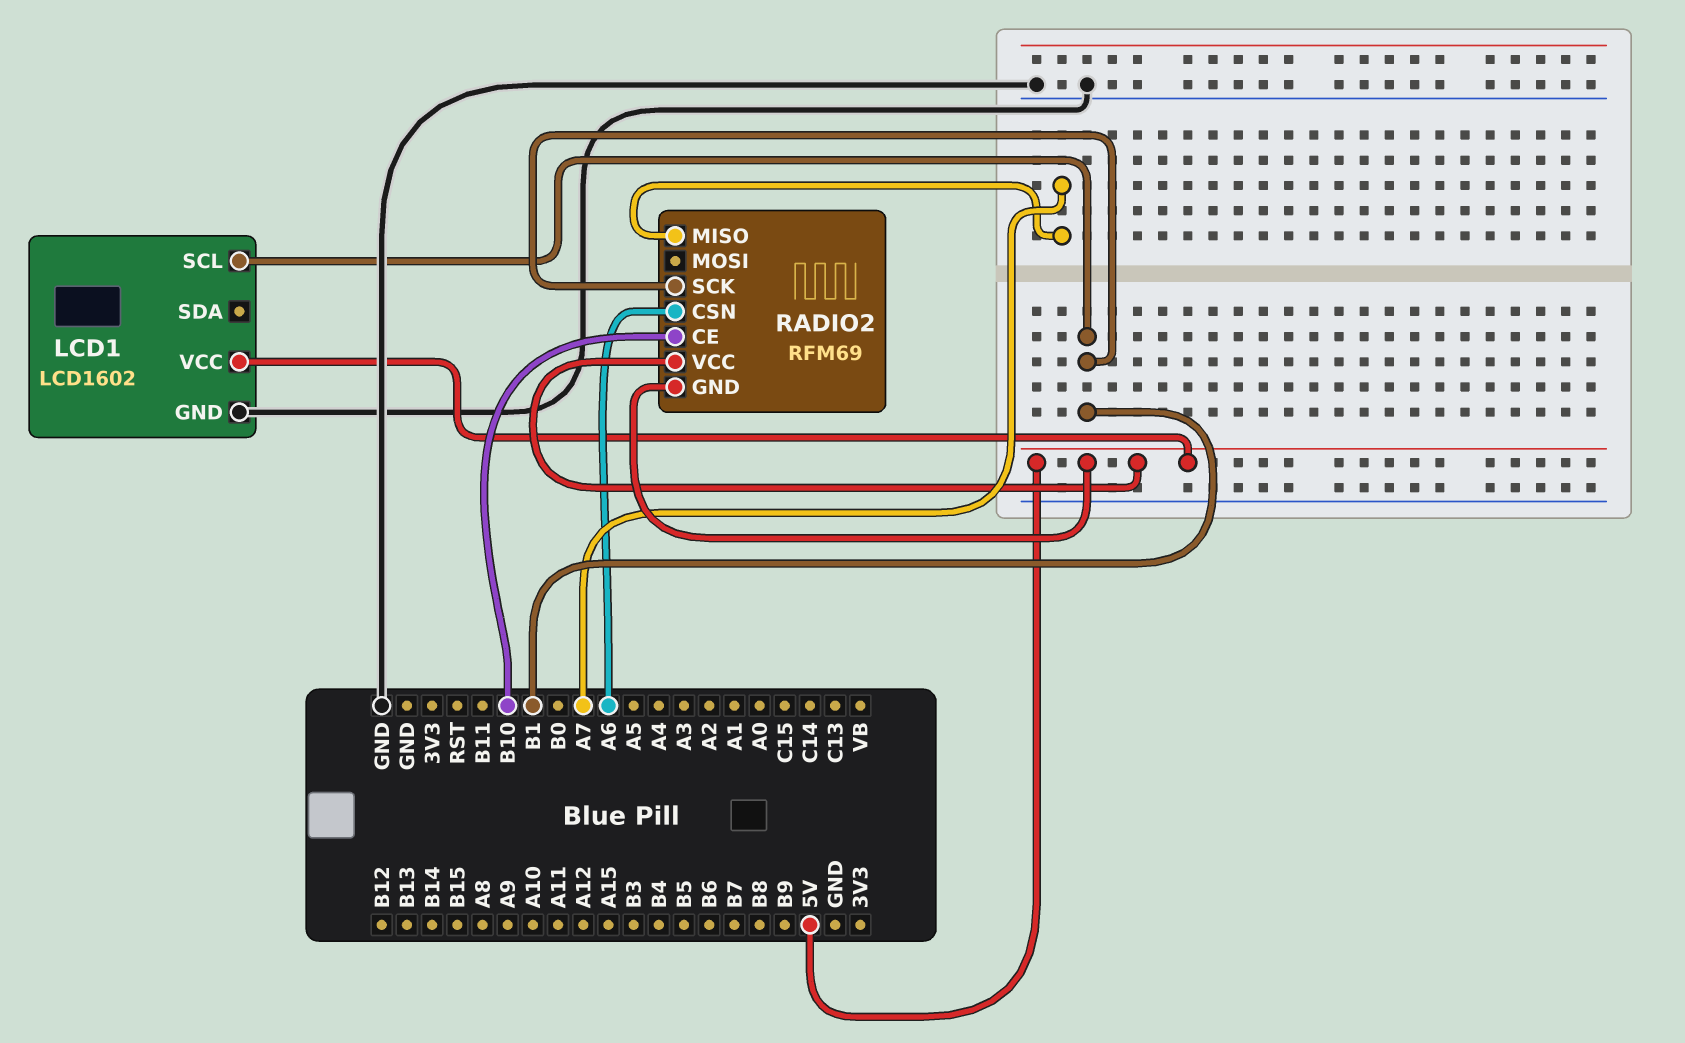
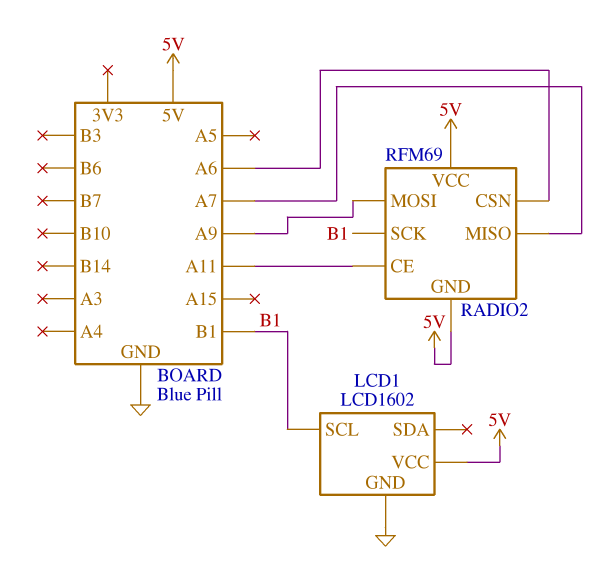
RADIO2 pin CE: B10 -> A11
RADIO2 pin MOSI: none -> A9

